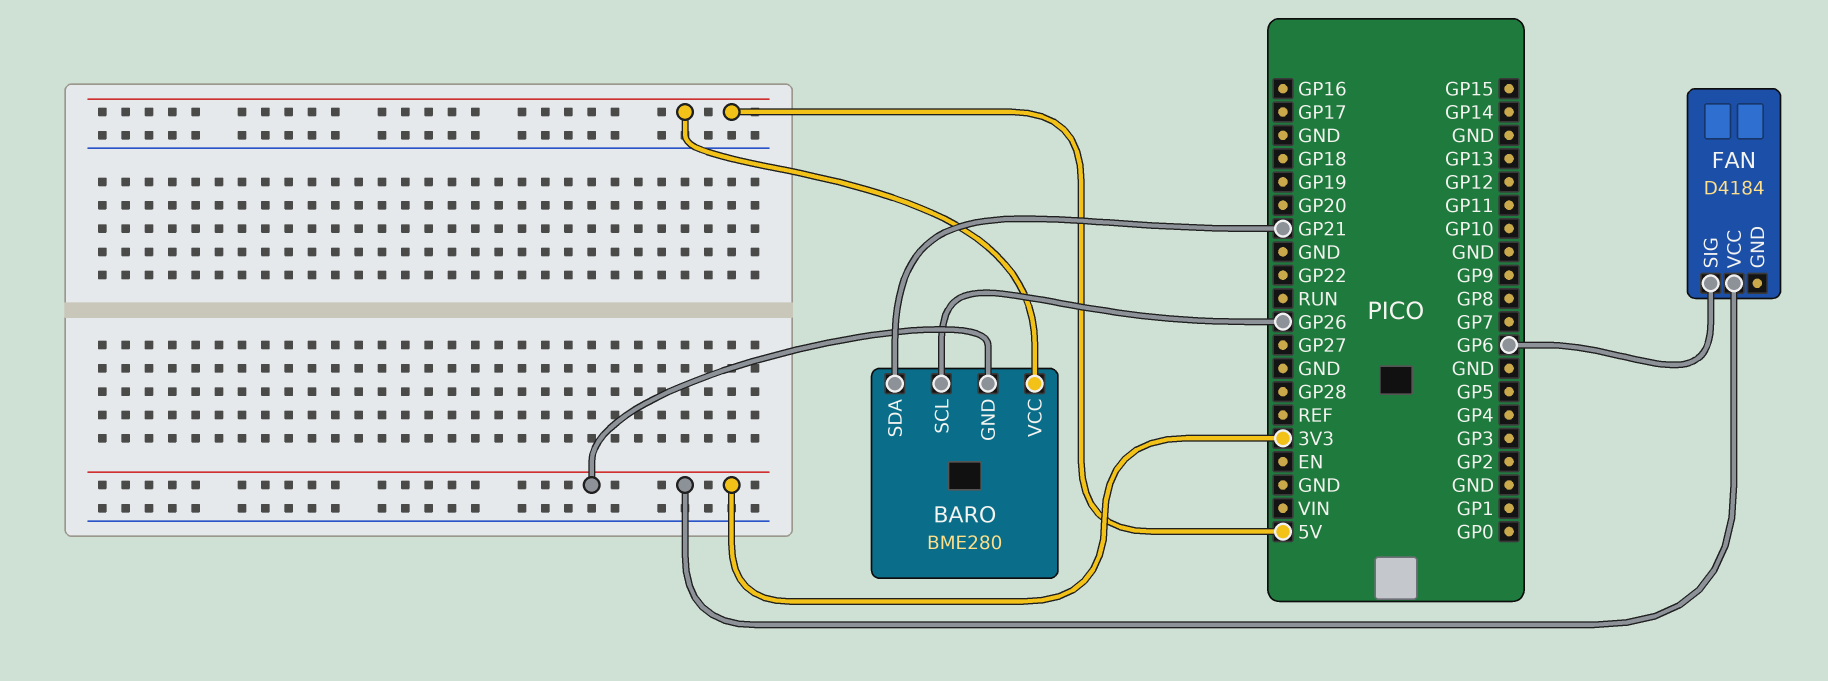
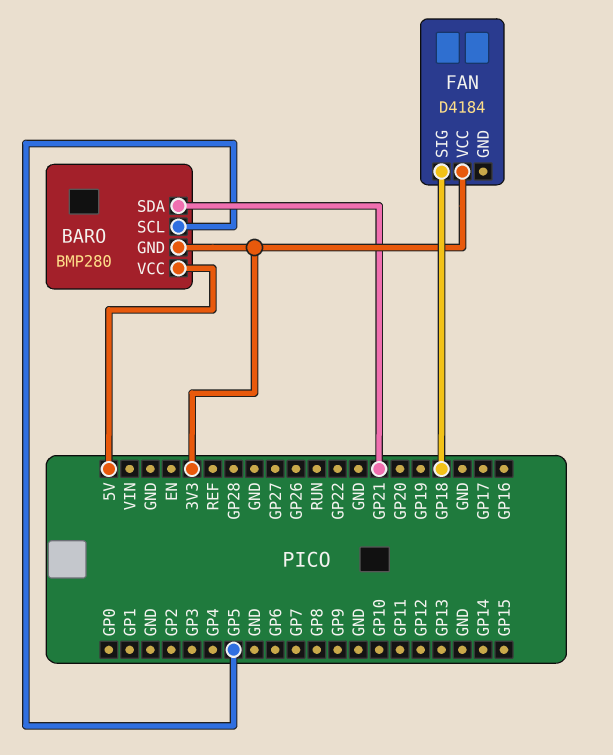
BARO: BME280 -> BMP280
BARO pin SCL: GP26 -> GP5
FAN pin SIG: GP6 -> GP18

